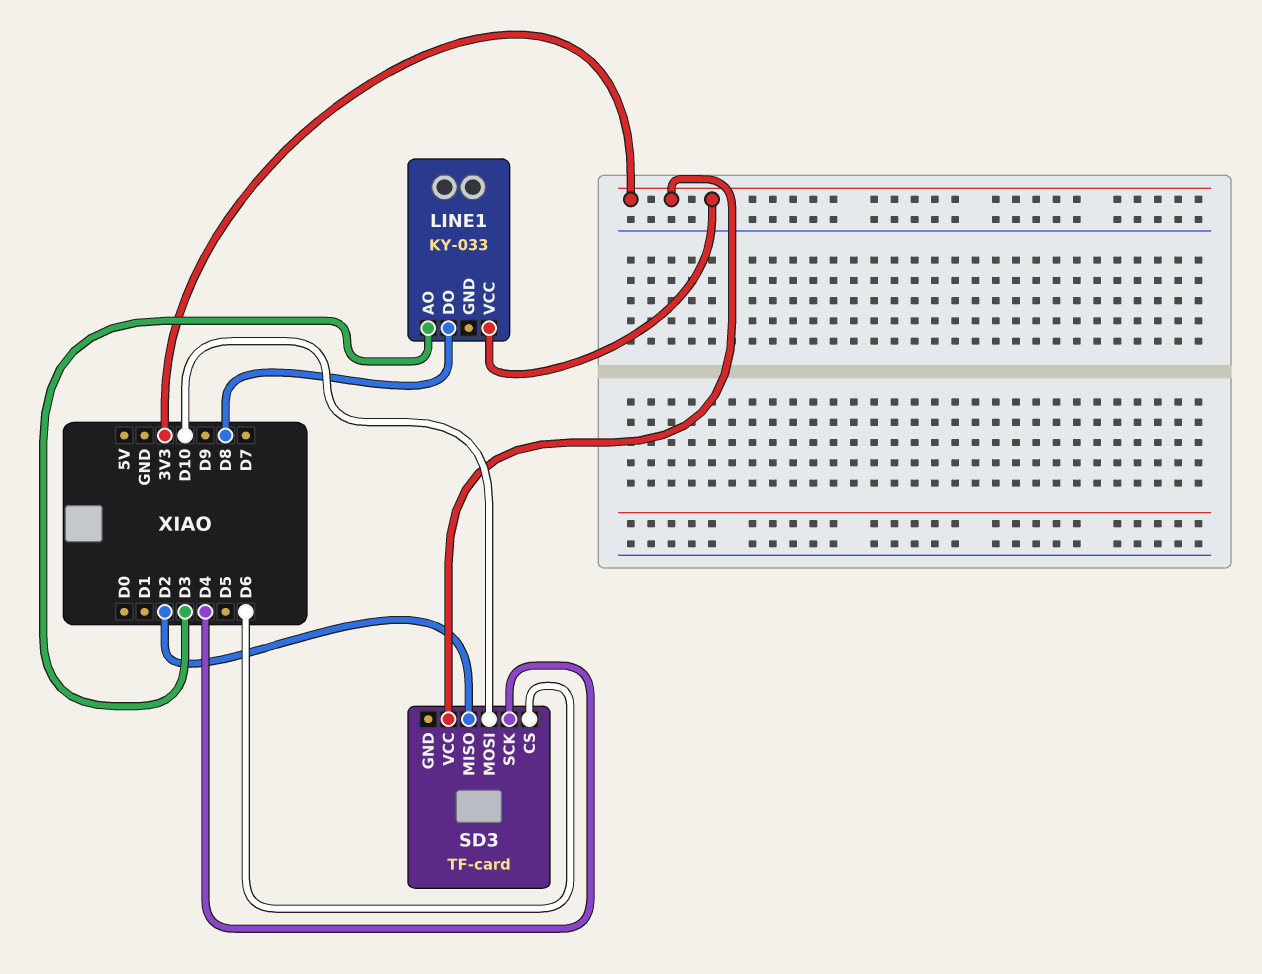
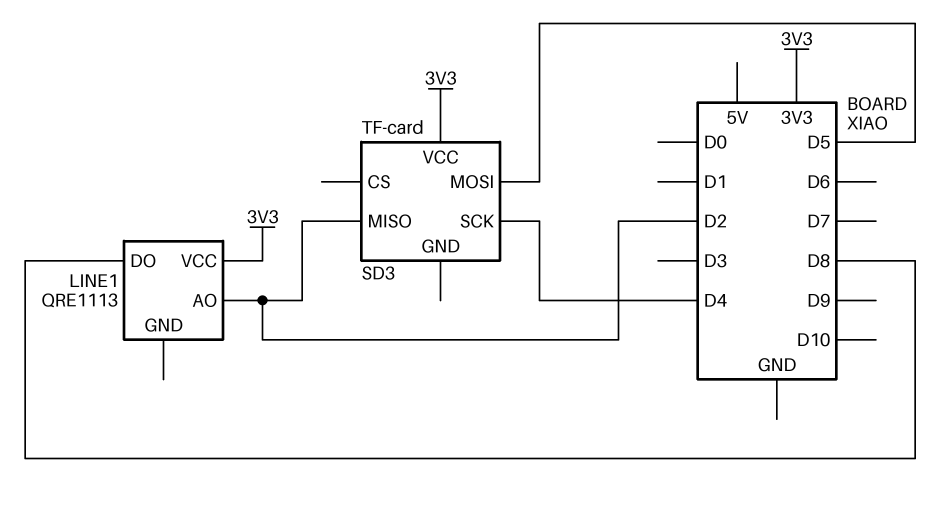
LINE1: KY-033 -> QRE1113
LINE1 pin AO: D3 -> D2
SD3 pin CS: D6 -> none
SD3 pin MOSI: D10 -> D5

